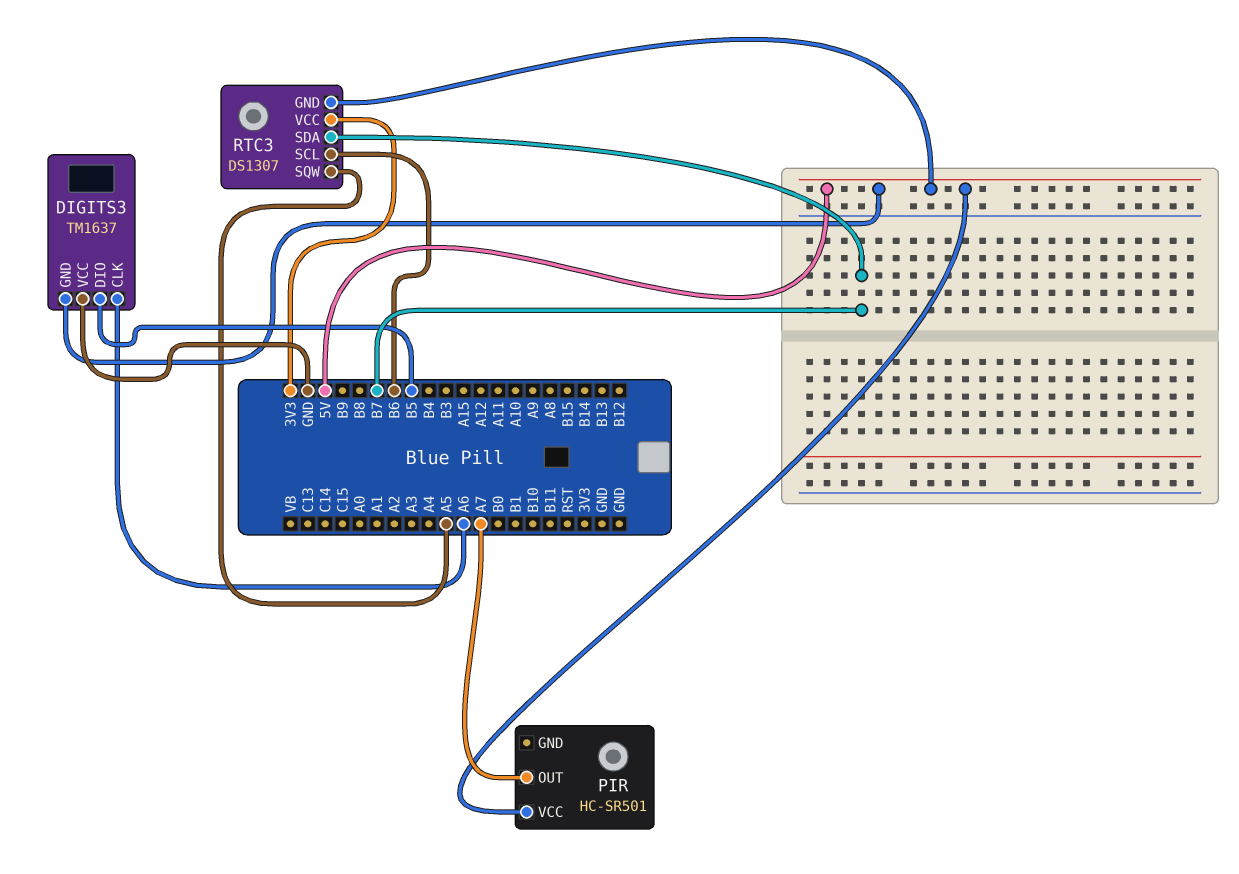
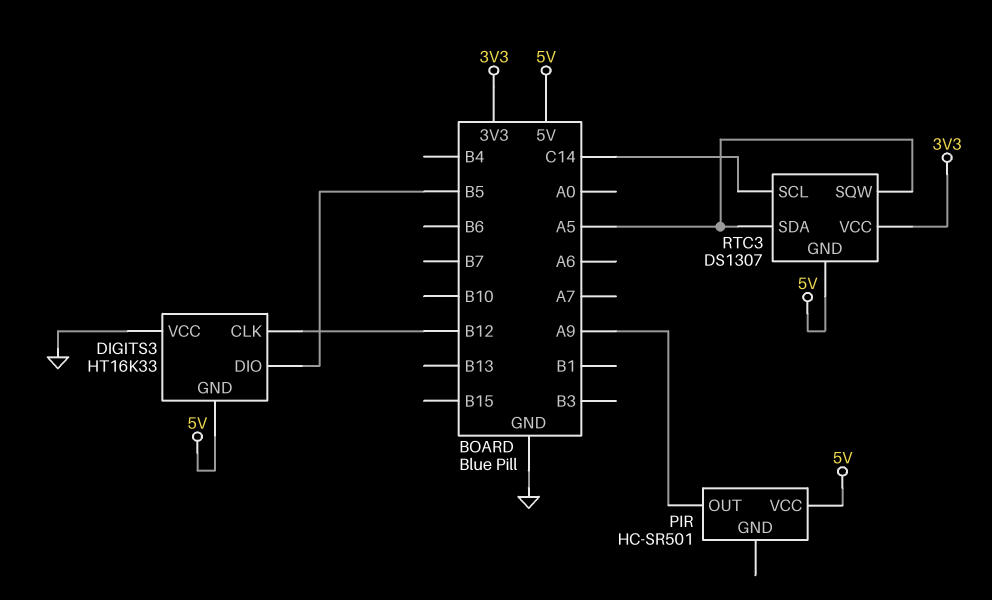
DIGITS3: TM1637 -> HT16K33
DIGITS3 pin CLK: A6 -> B12
PIR pin OUT: A7 -> A9
RTC3 pin SCL: B6 -> C14
RTC3 pin SDA: B7 -> A5

